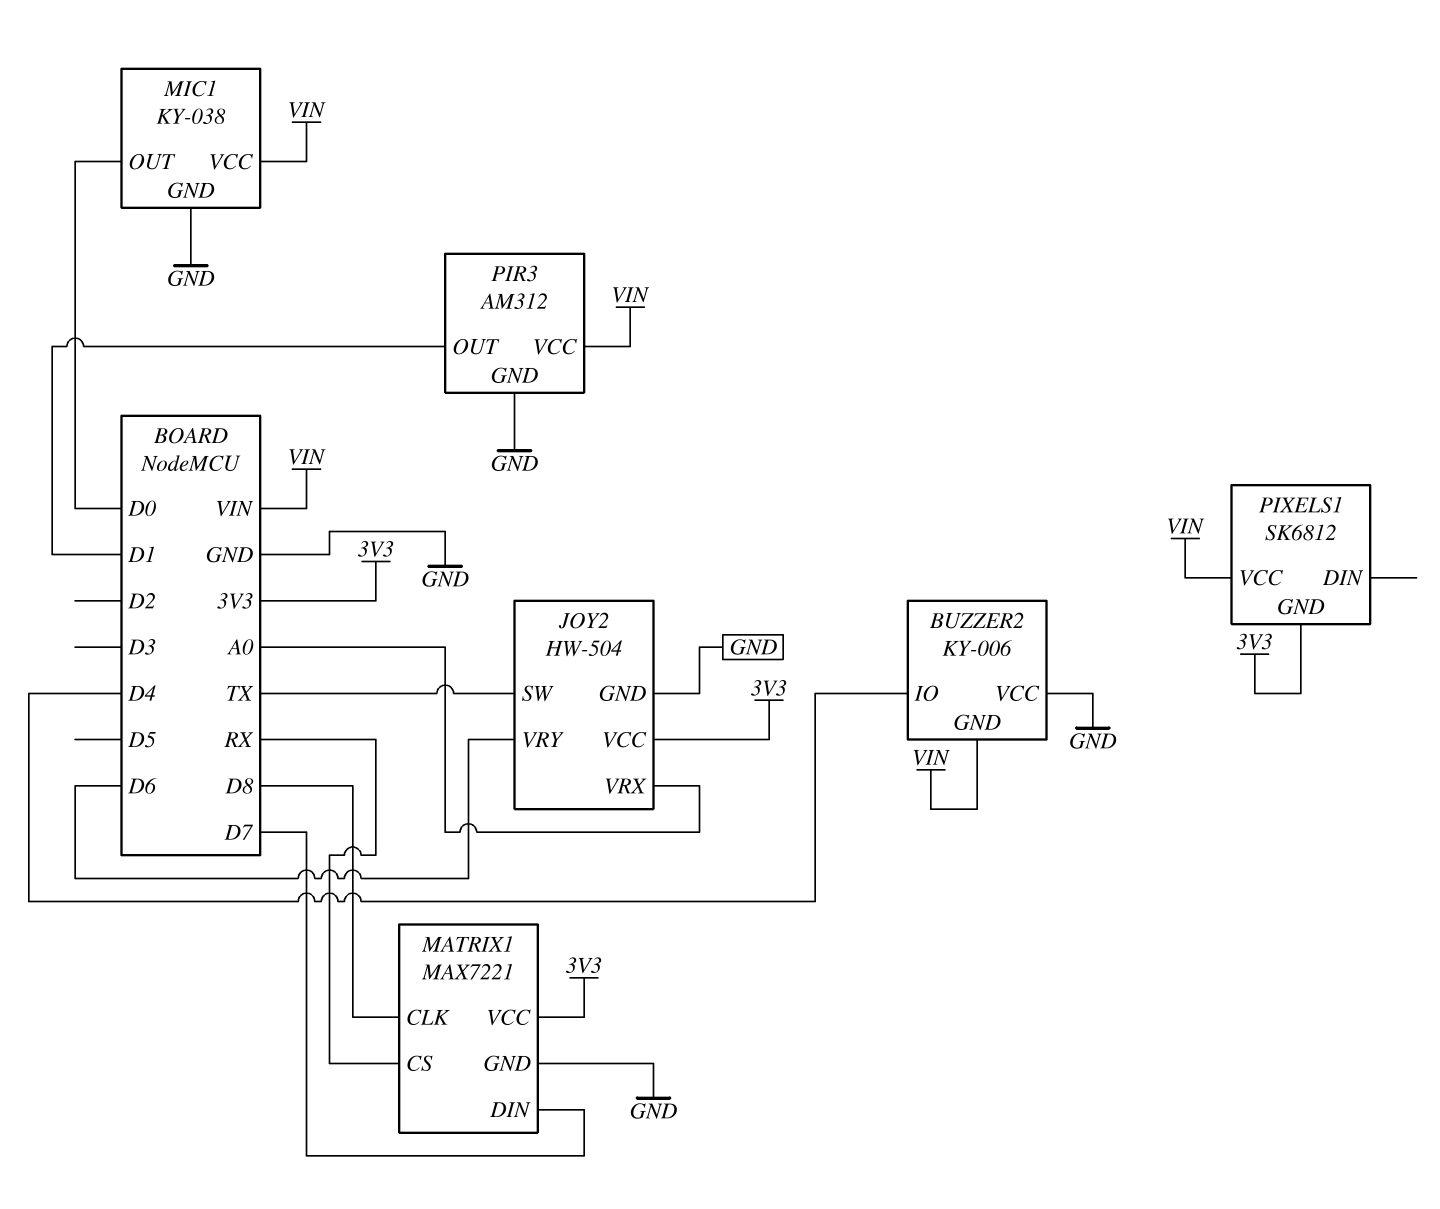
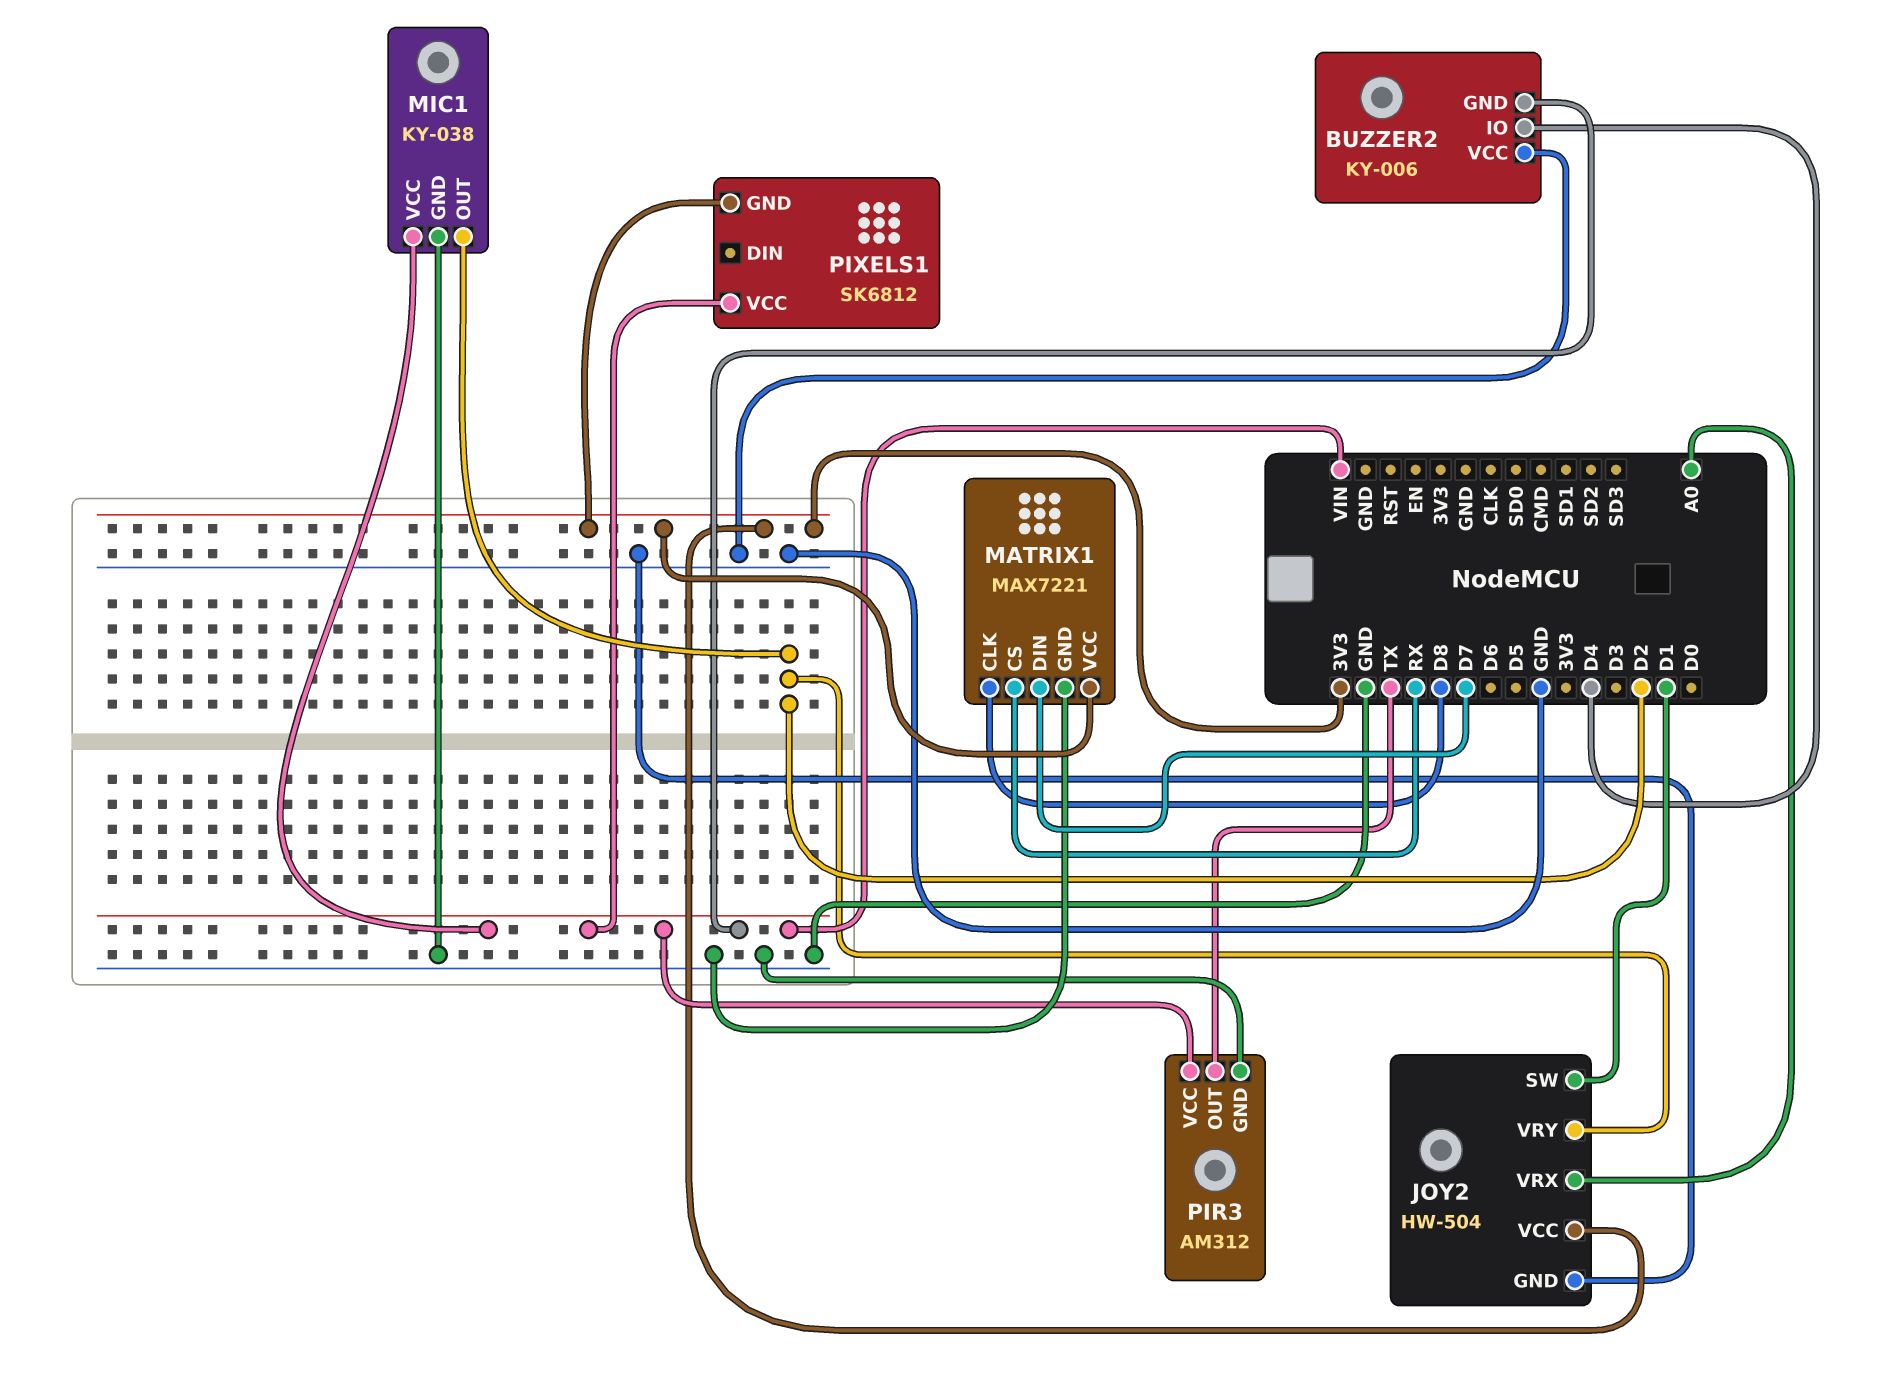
JOY2 pin SW: TX -> D1
JOY2 pin VRY: D6 -> D2
MIC1 pin OUT: D0 -> D2
PIR3 pin OUT: D1 -> TX

